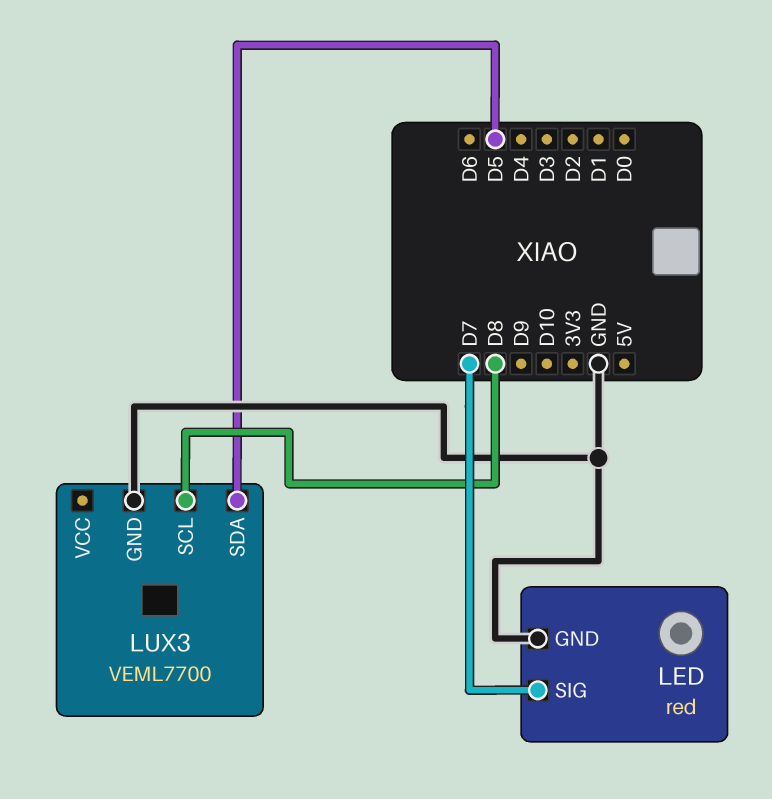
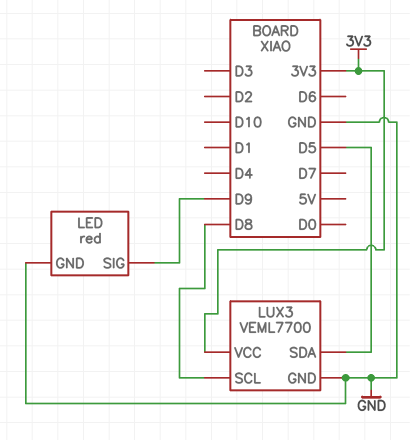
LED pin SIG: D7 -> D9
LUX3 pin VCC: none -> 3V3

